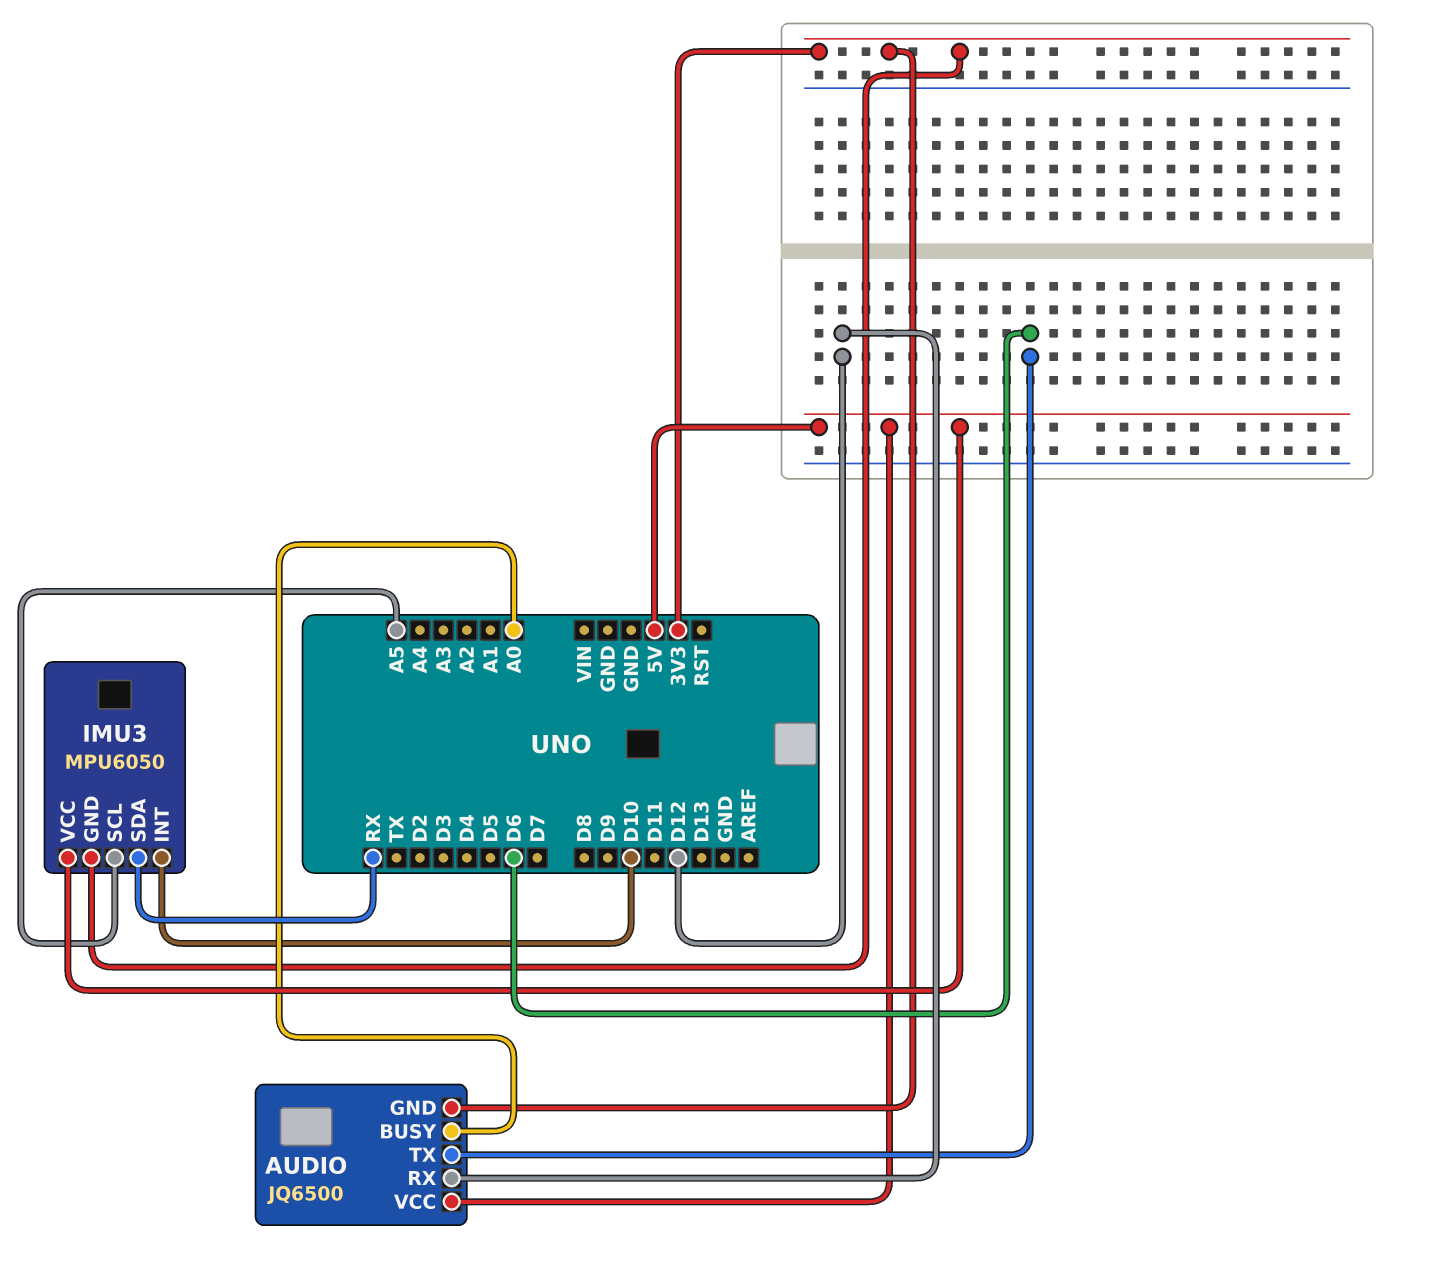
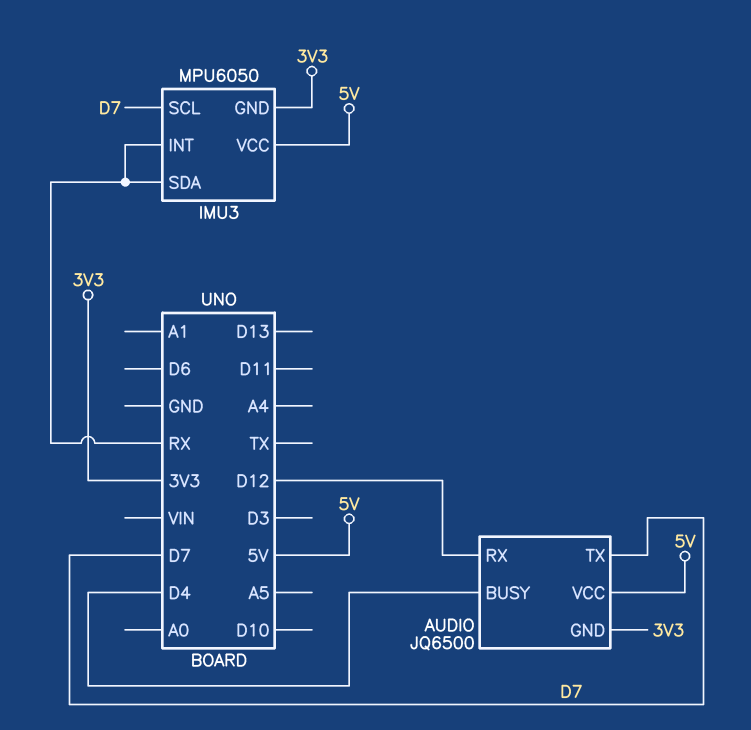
AUDIO pin BUSY: A0 -> D4
AUDIO pin TX: D6 -> D7
IMU3 pin INT: D10 -> RX
IMU3 pin SCL: A5 -> D7

